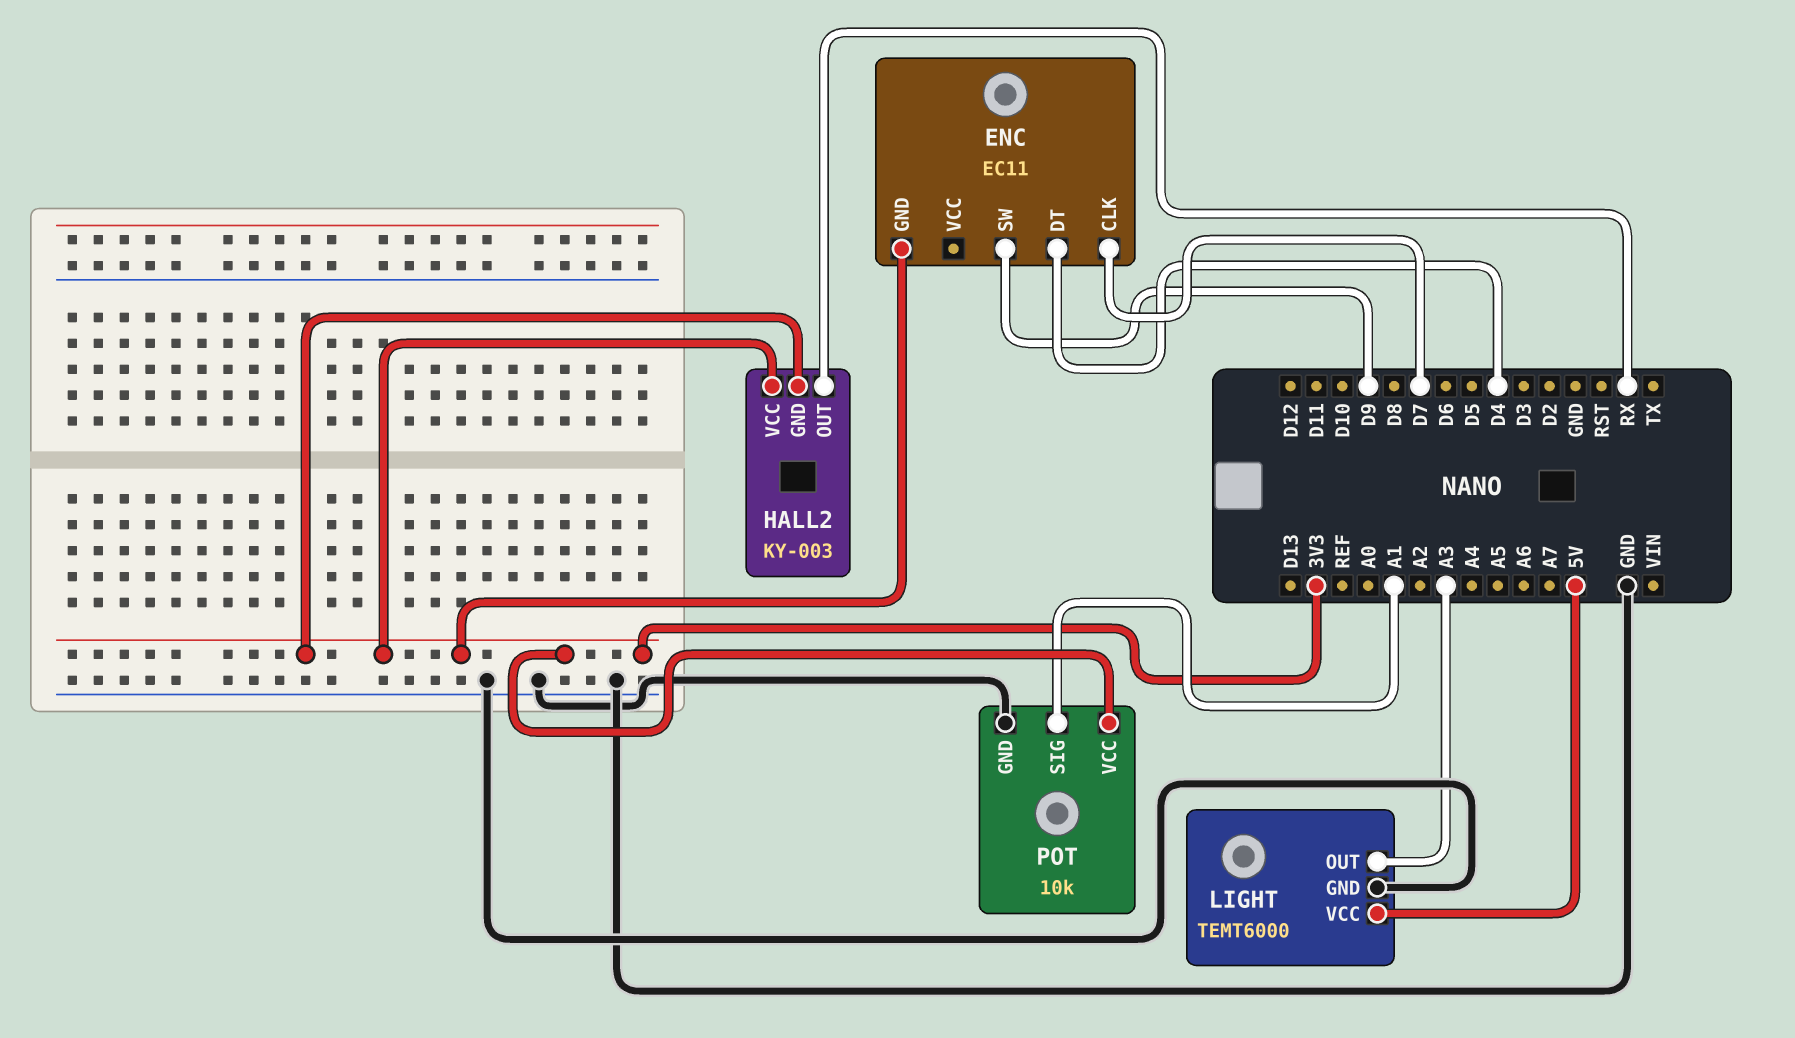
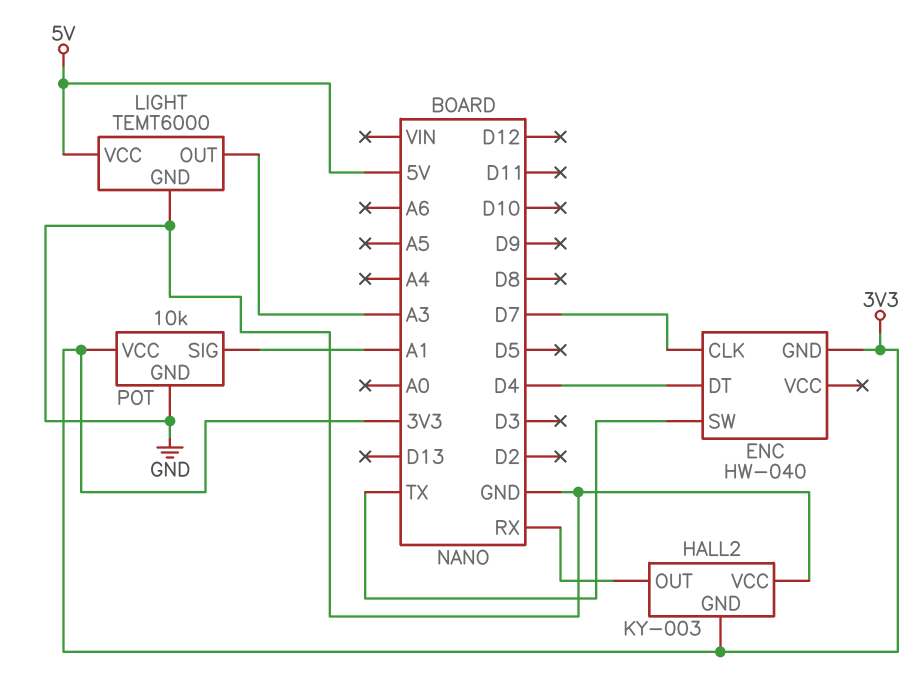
ENC: EC11 -> HW-040
ENC pin SW: D9 -> TX
HALL2 pin VCC: 3V3 -> GND

